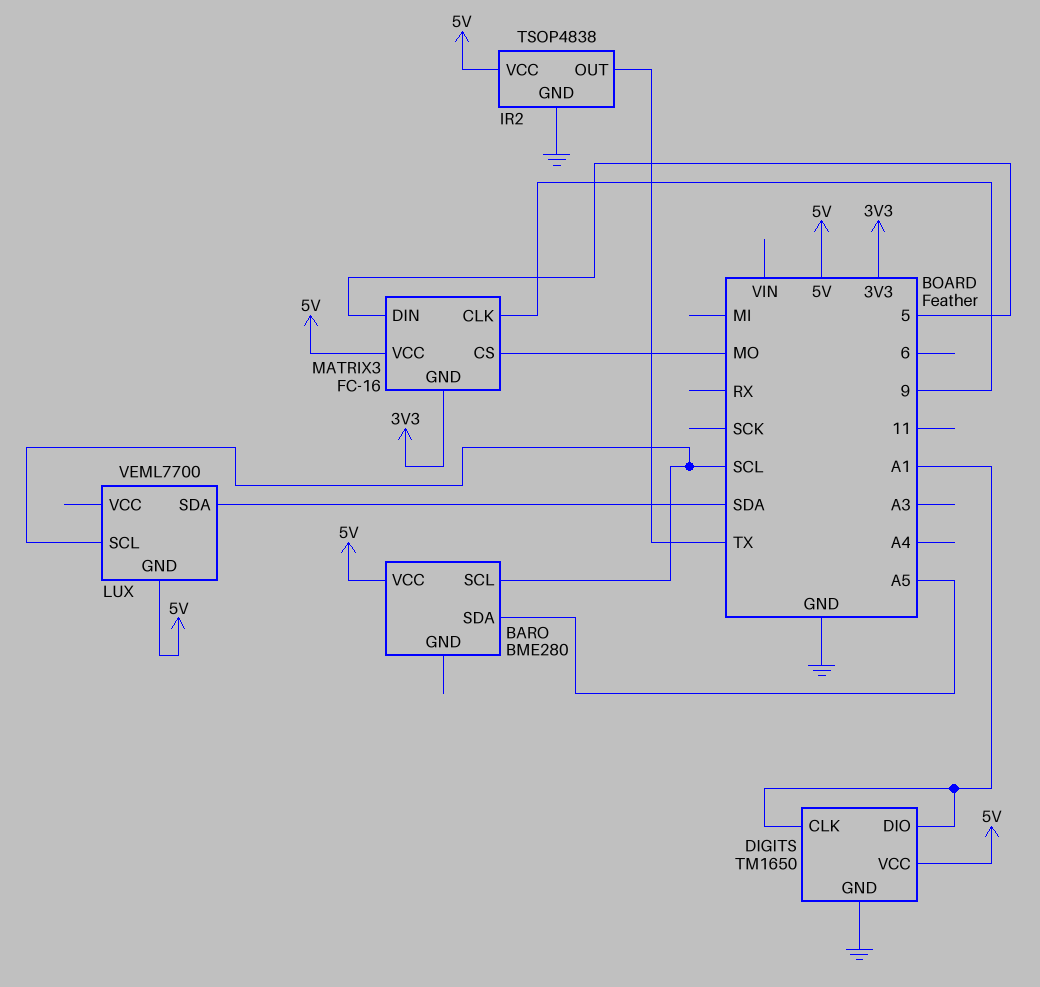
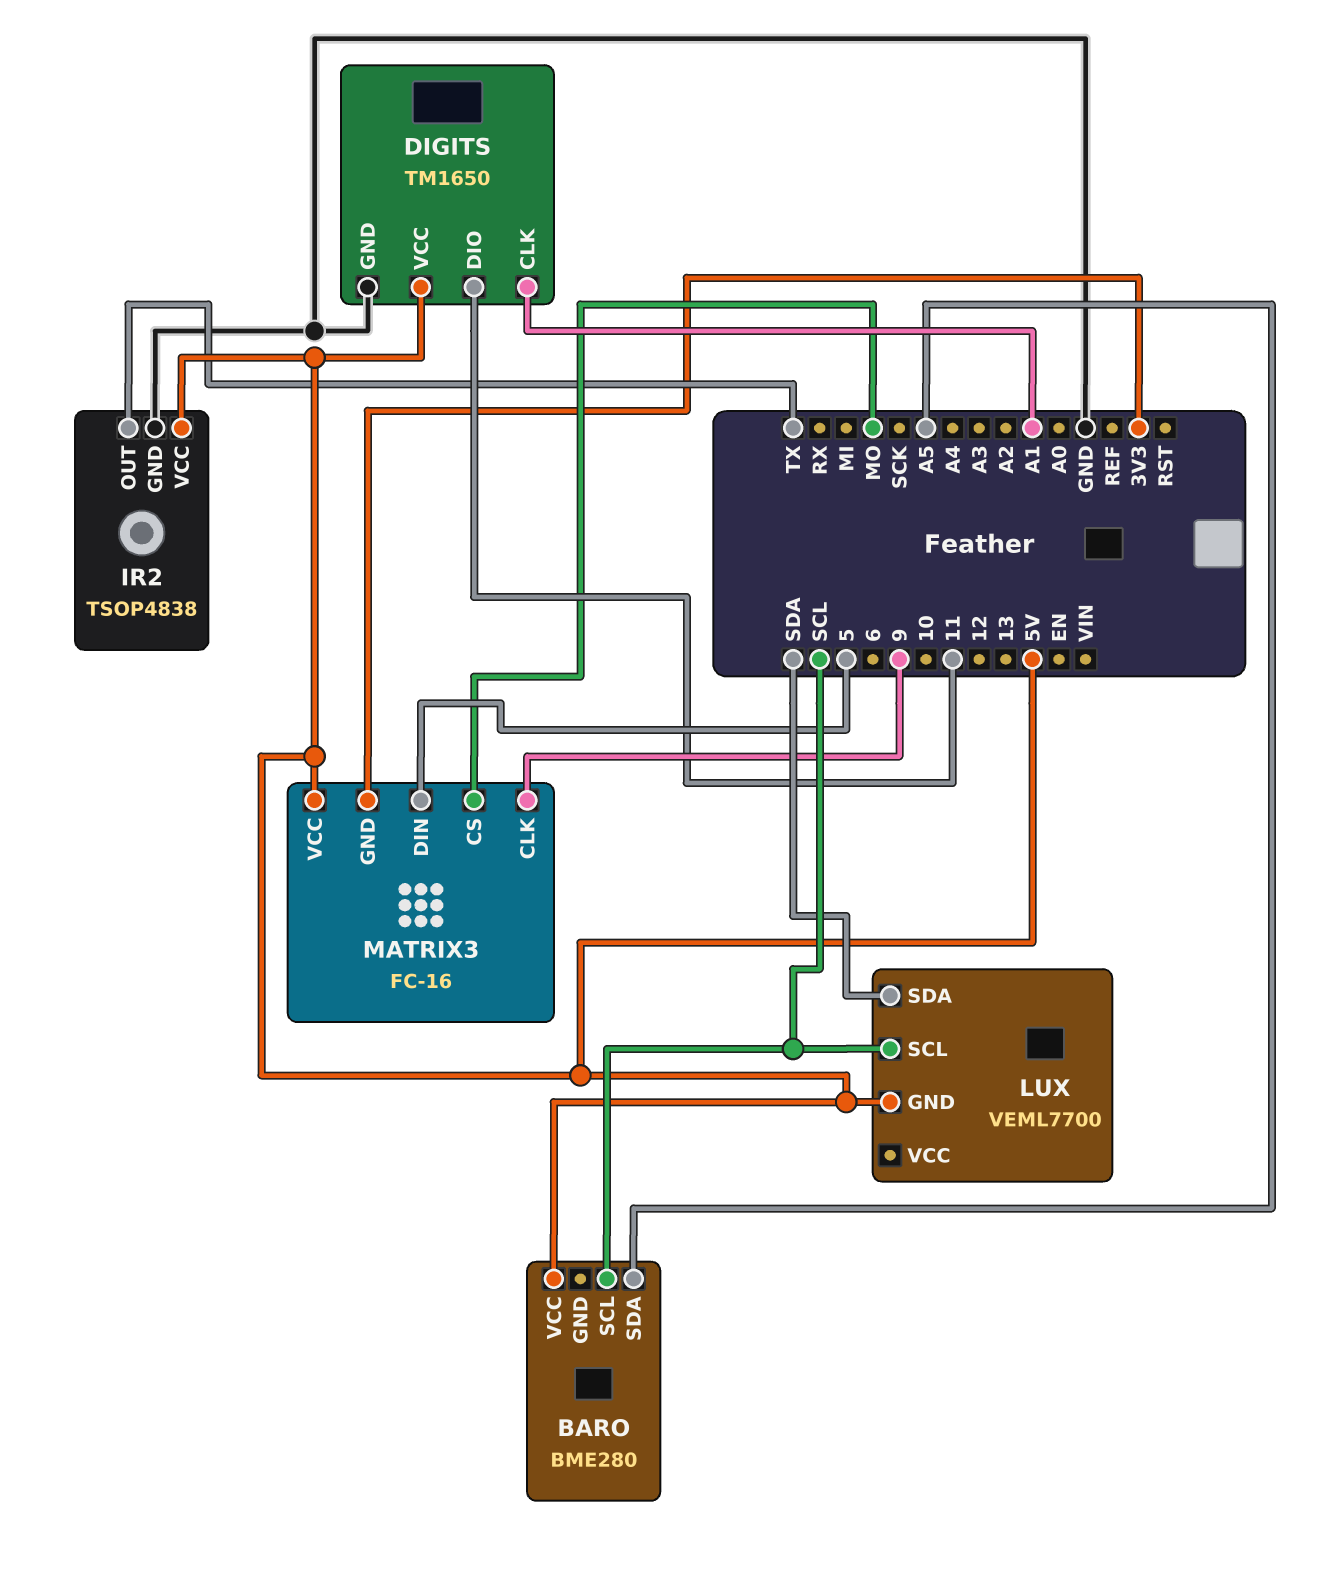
DIGITS pin DIO: A1 -> 11

